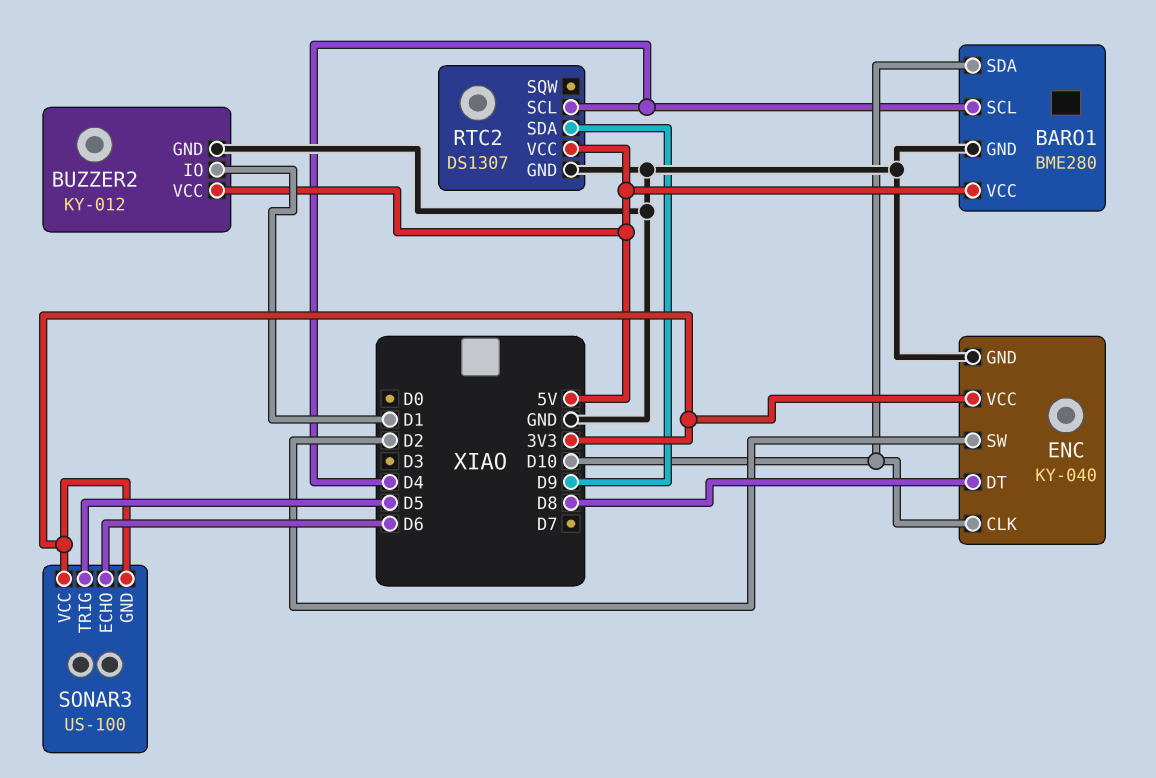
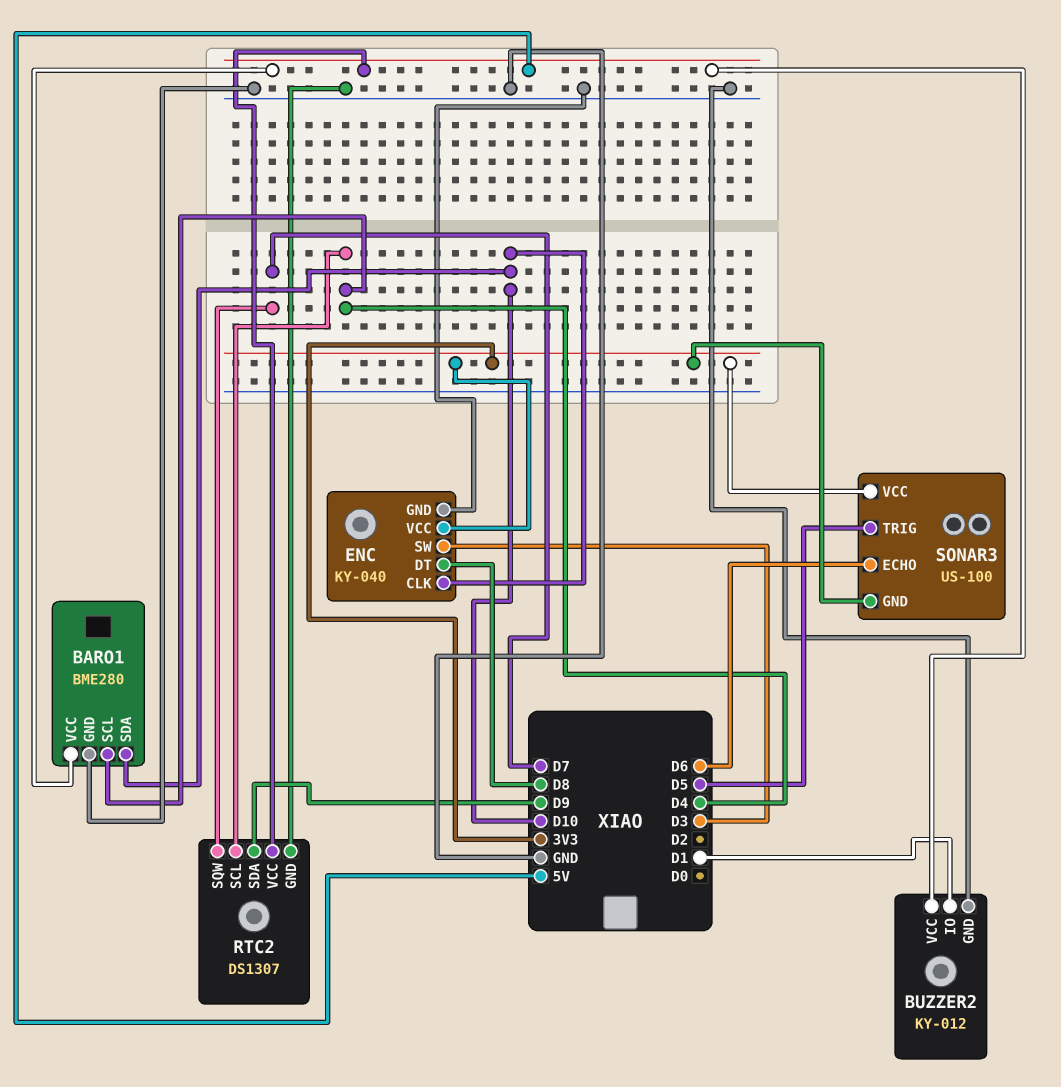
ENC pin SW: D2 -> D3
RTC2 pin SQW: none -> D7

